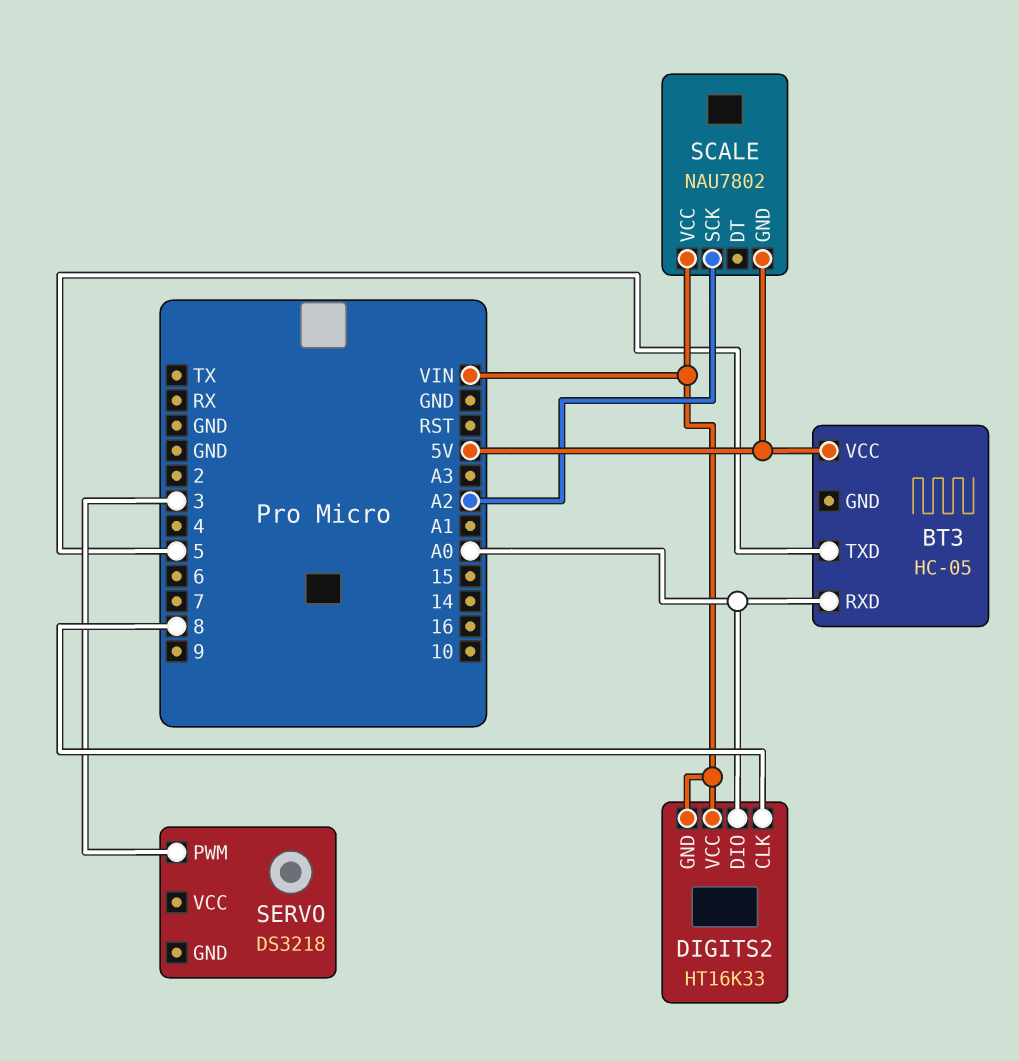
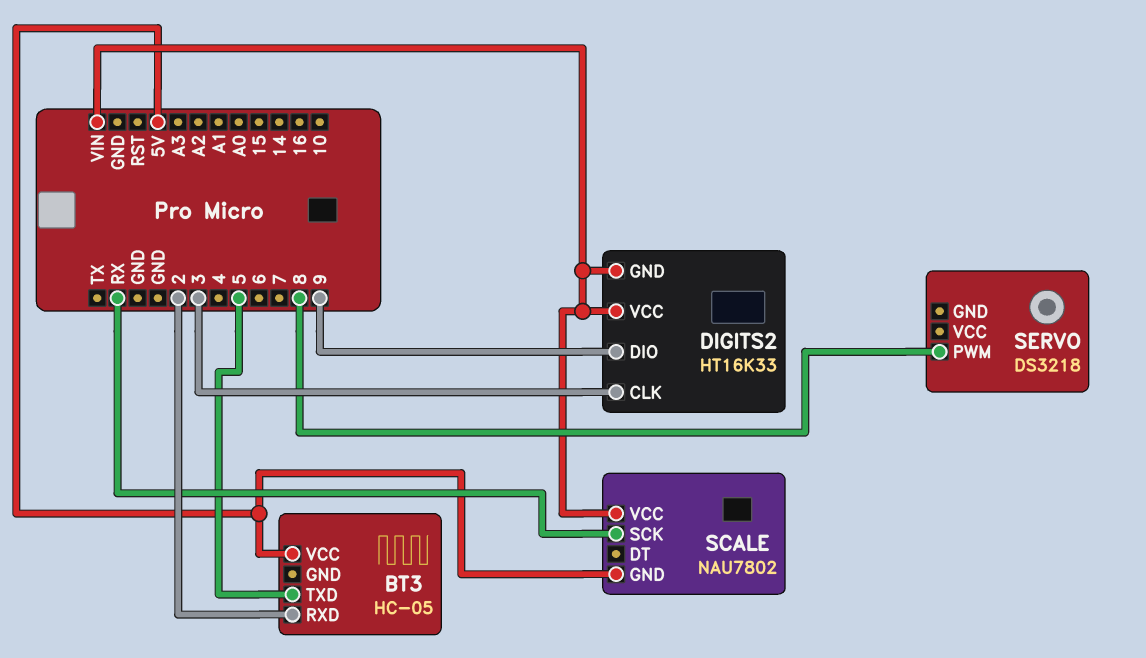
BT3 pin RXD: A0 -> 2
DIGITS2 pin CLK: 8 -> 3
DIGITS2 pin DIO: A0 -> 9
SCALE pin SCK: A2 -> RX
SERVO pin PWM: 3 -> 8

